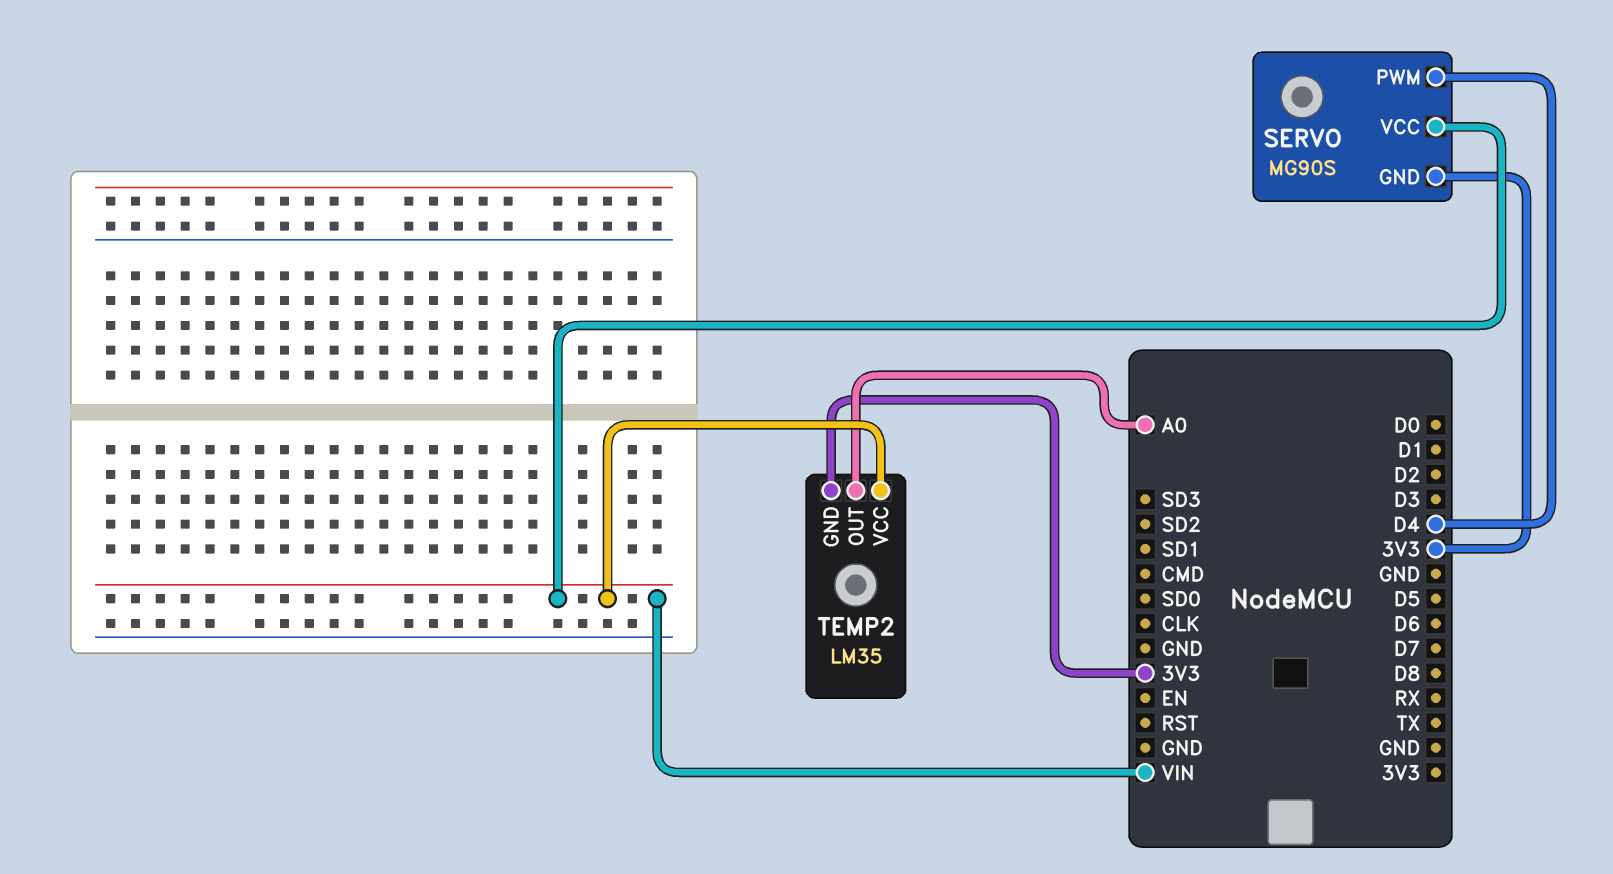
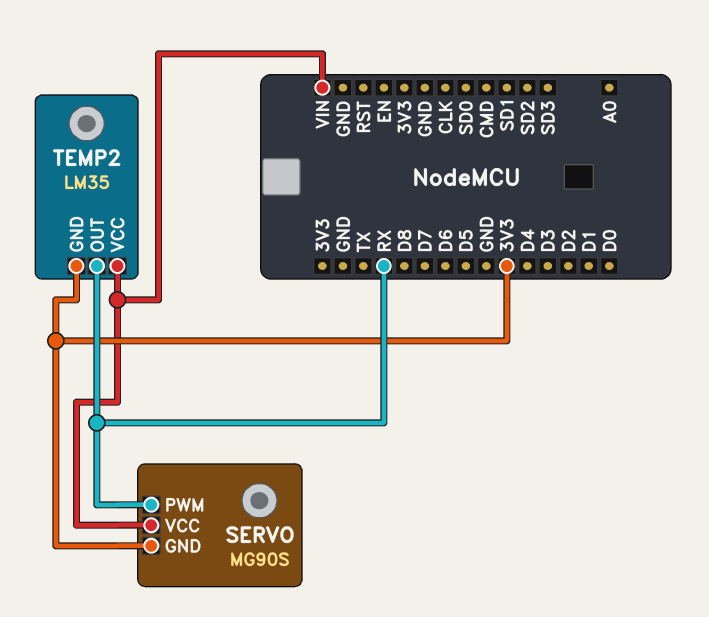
SERVO pin PWM: D4 -> RX
TEMP2 pin OUT: A0 -> RX

